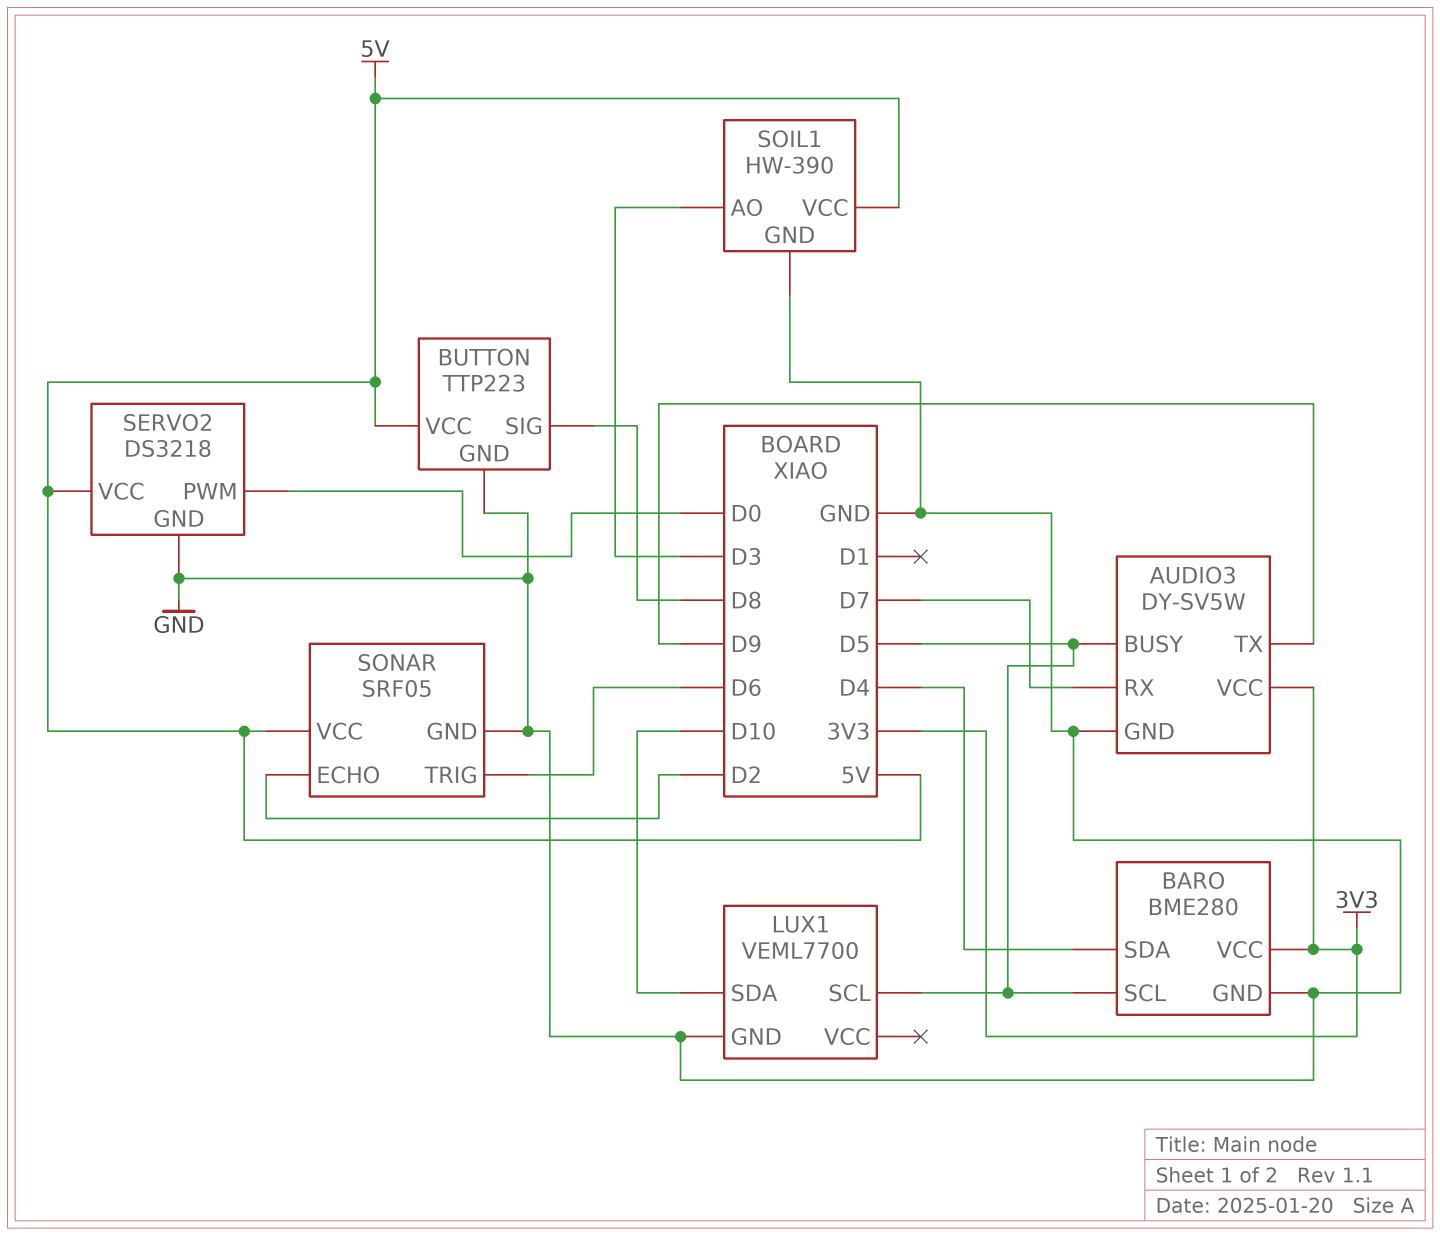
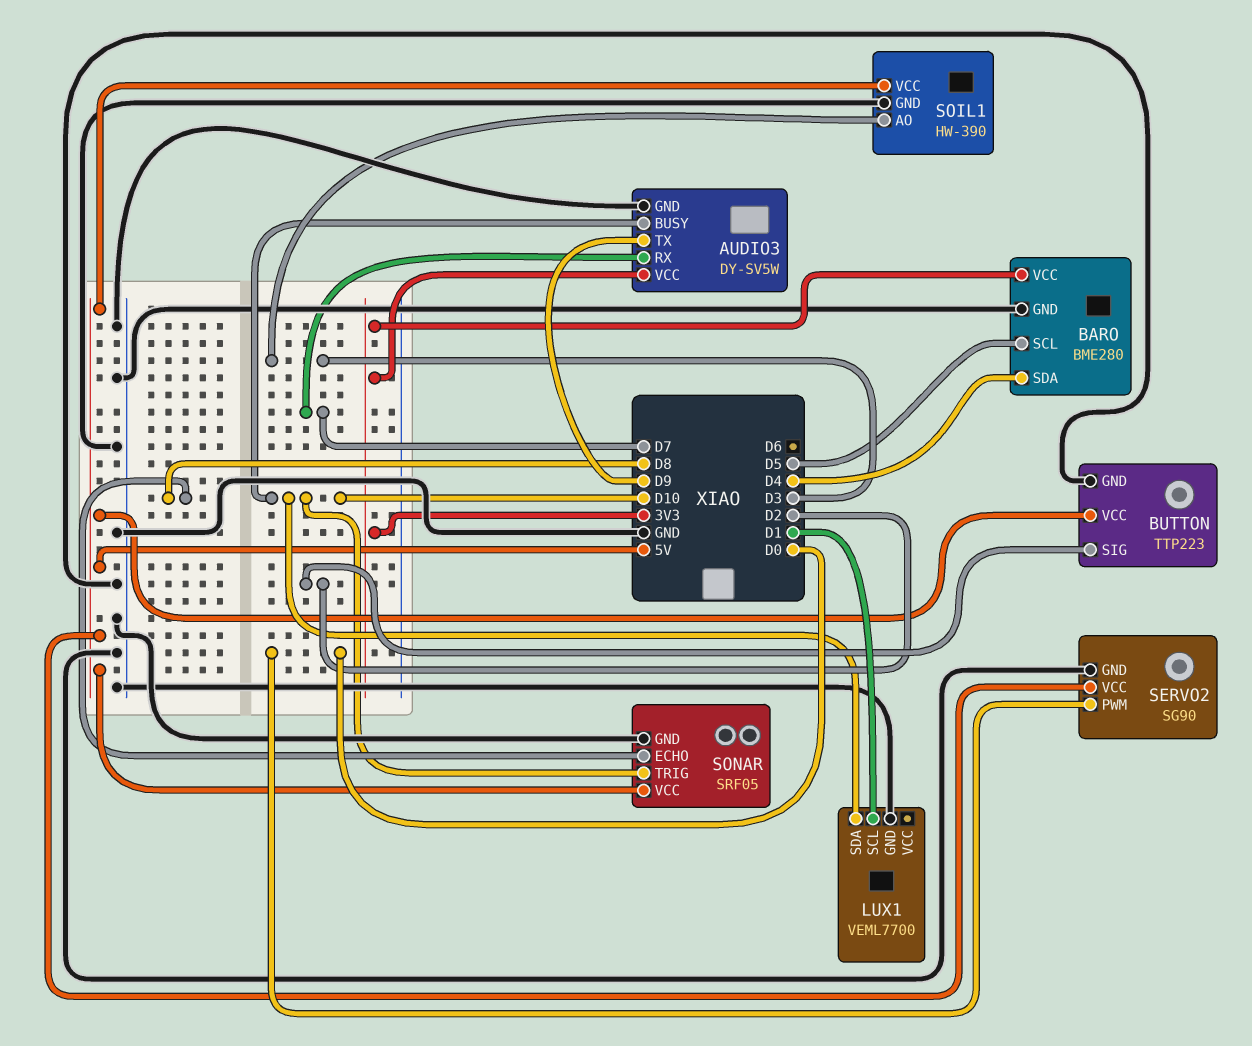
AUDIO3 pin BUSY: D5 -> D10
BUTTON pin SIG: D8 -> D2
LUX1 pin SCL: D5 -> D1
SERVO2: DS3218 -> SG90
SONAR pin ECHO: D2 -> D8
SONAR pin TRIG: D6 -> D10

